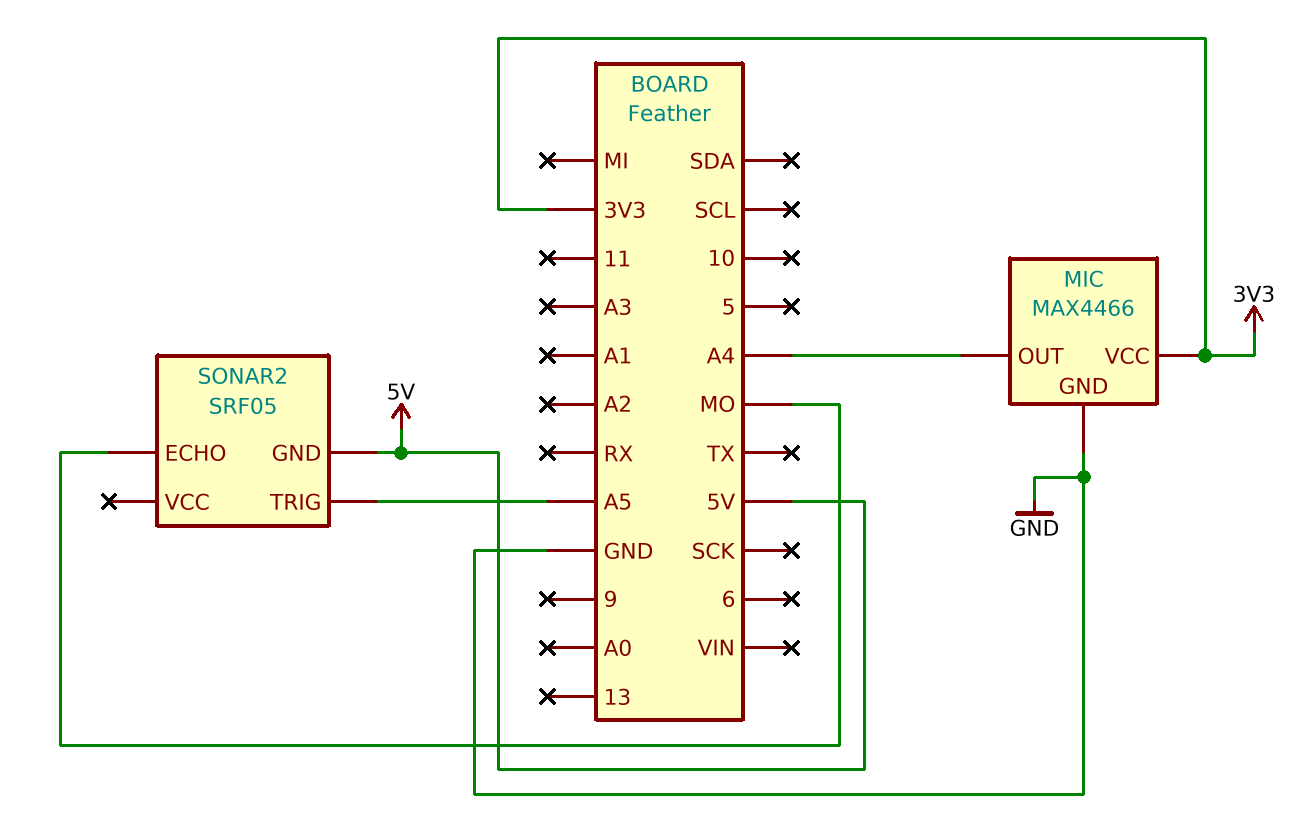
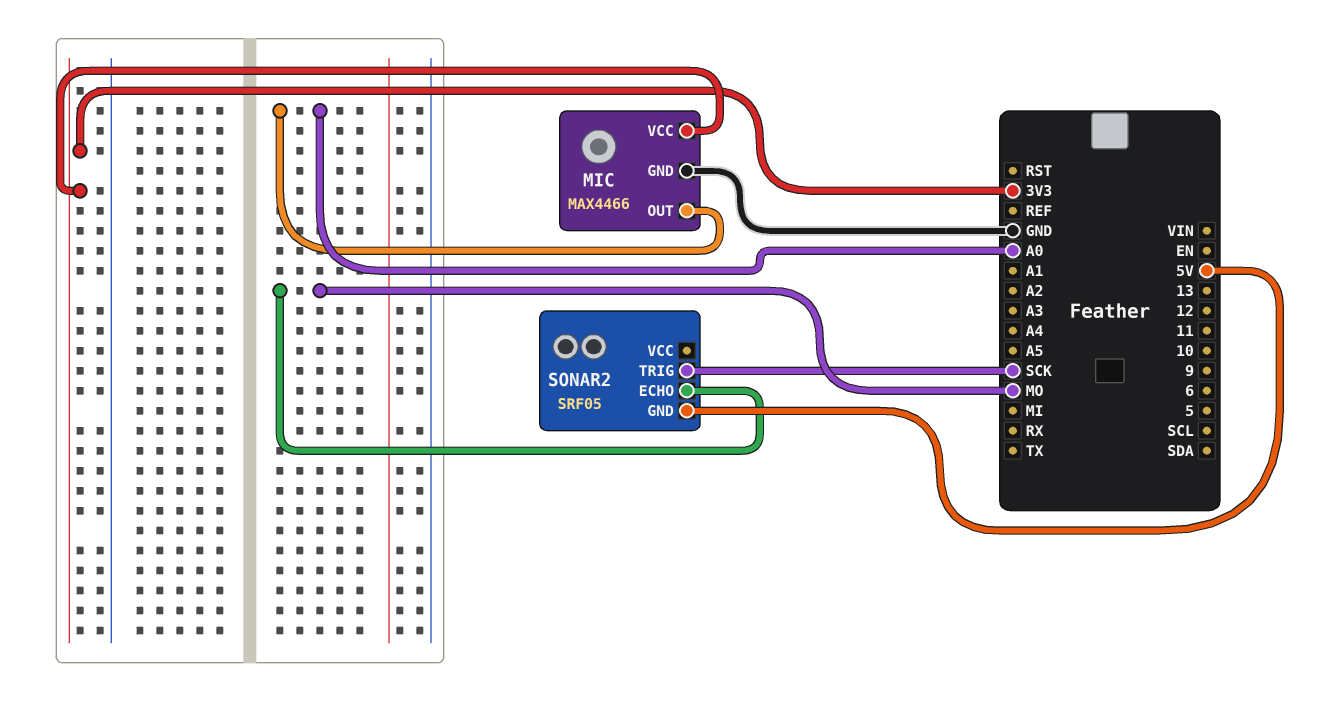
MIC pin OUT: A4 -> A0
SONAR2 pin TRIG: A5 -> SCK

